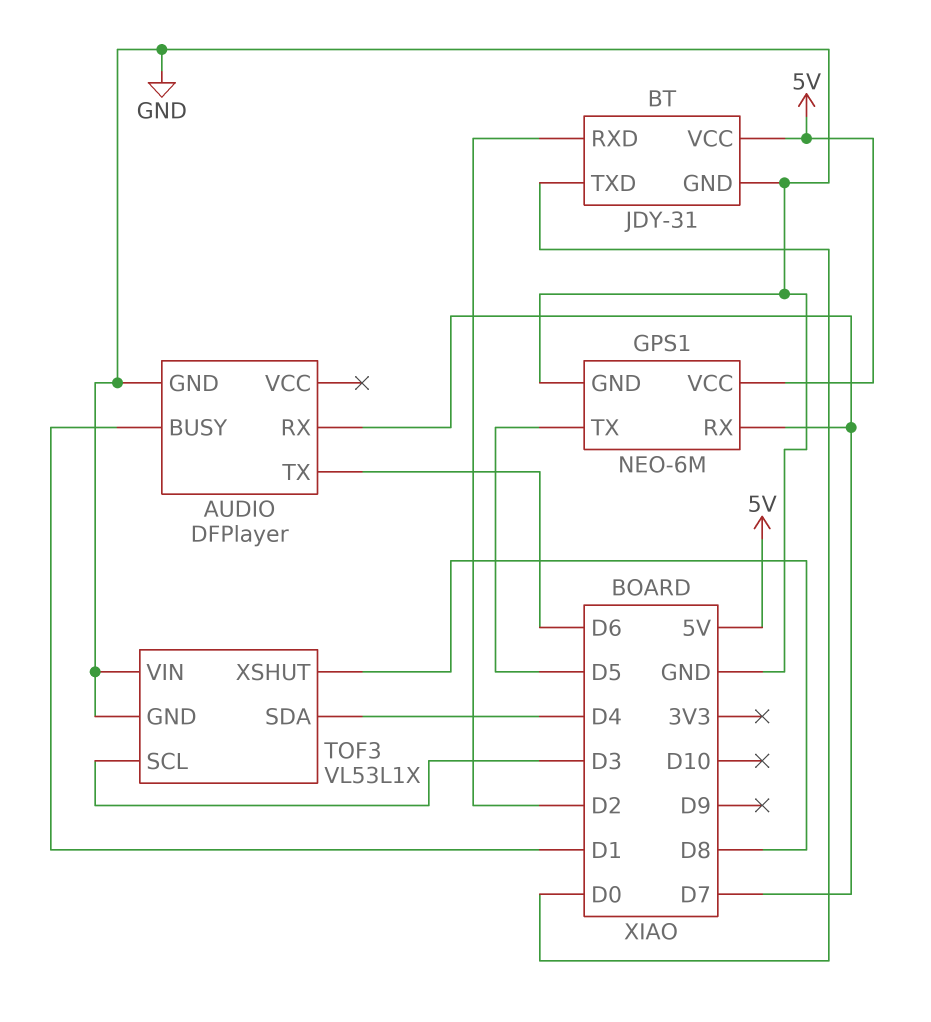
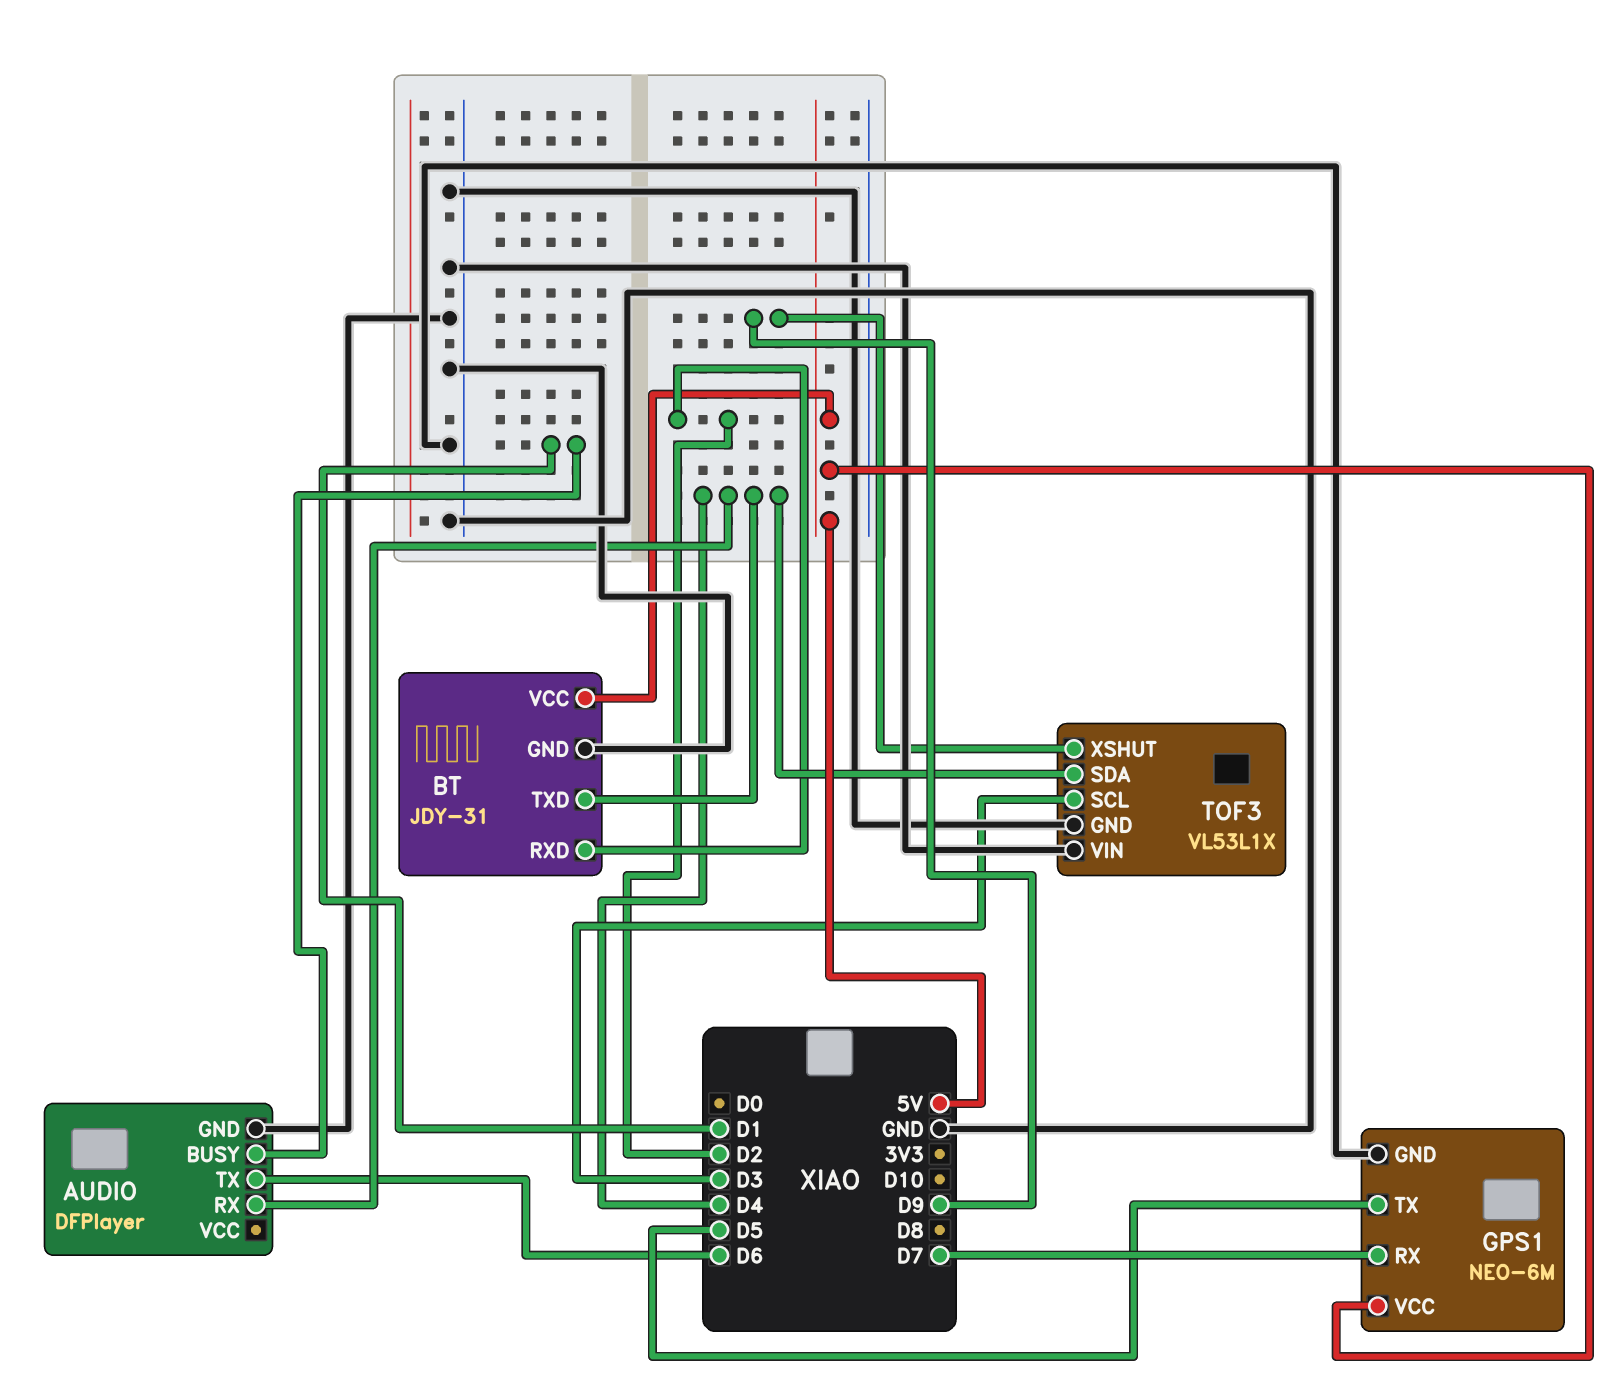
AUDIO pin RX: D7 -> D4
BT pin TXD: D0 -> D4
TOF3 pin XSHUT: D8 -> D9

